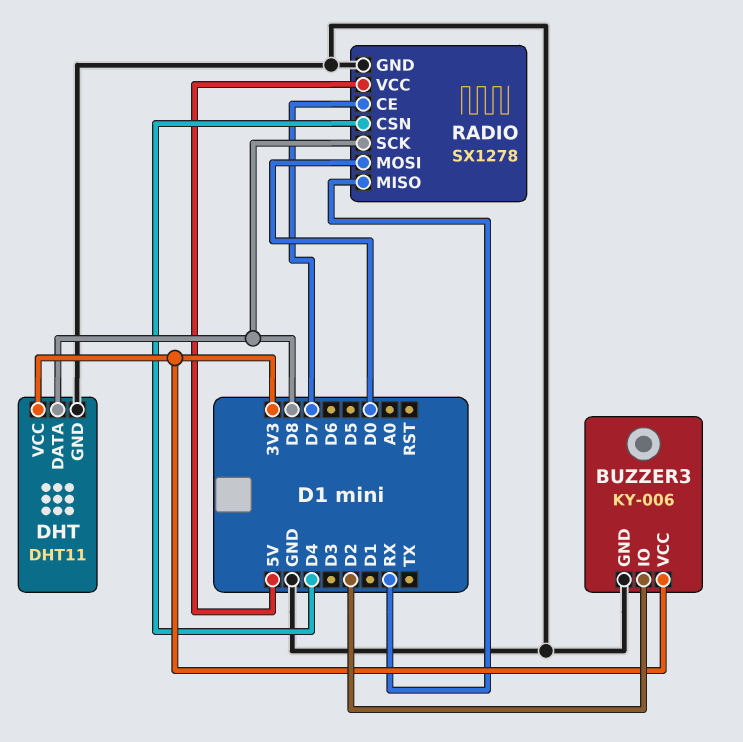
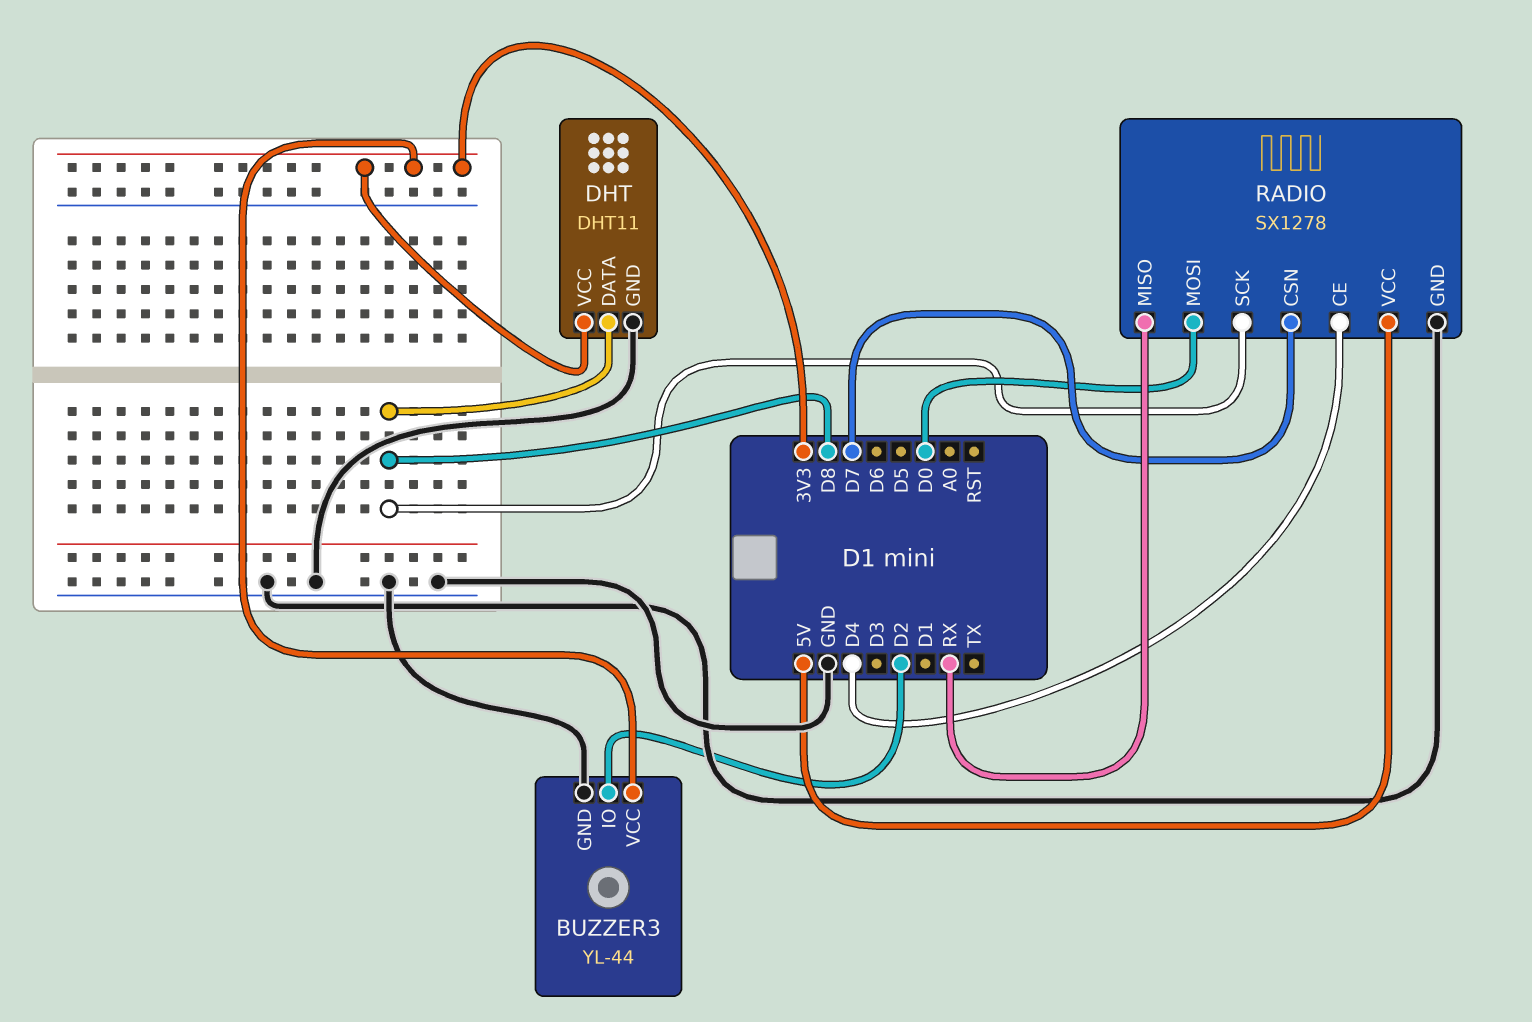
BUZZER3: KY-006 -> YL-44
RADIO pin CE: D7 -> D4
RADIO pin CSN: D4 -> D7

